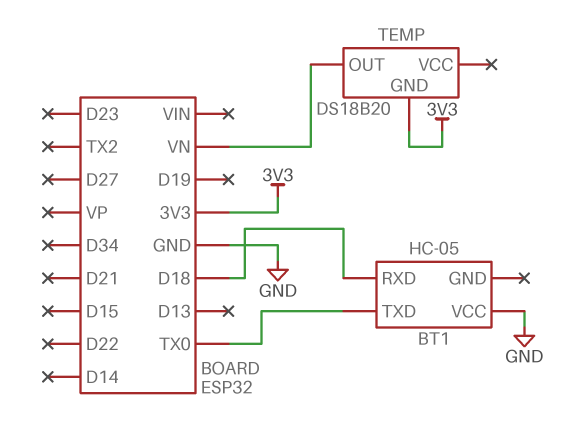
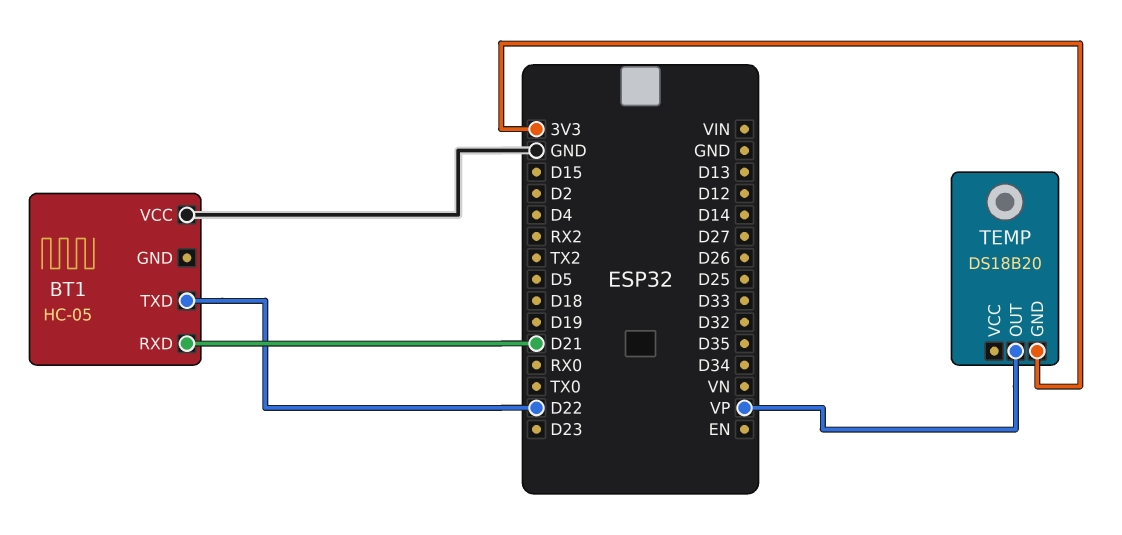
BT1 pin RXD: D18 -> D21
BT1 pin TXD: TX0 -> D22
TEMP pin OUT: VN -> VP

